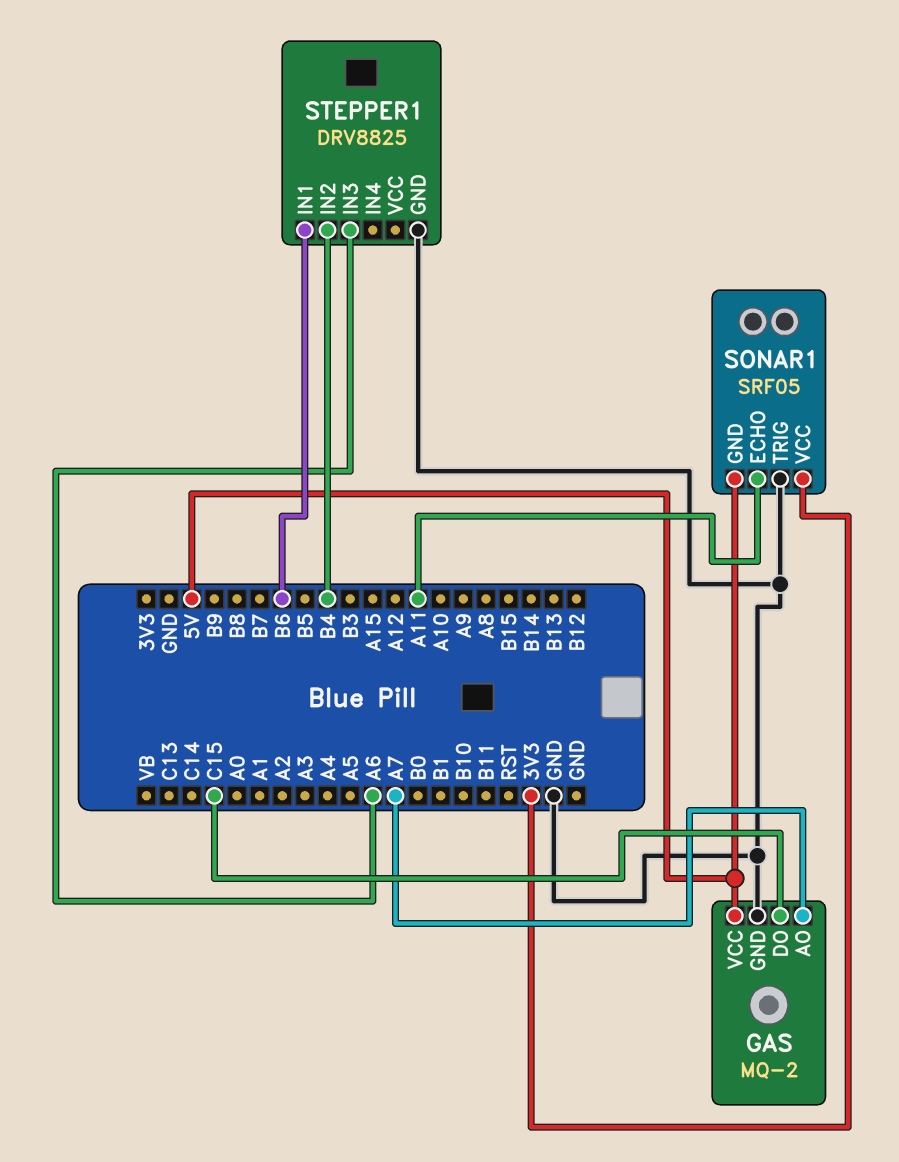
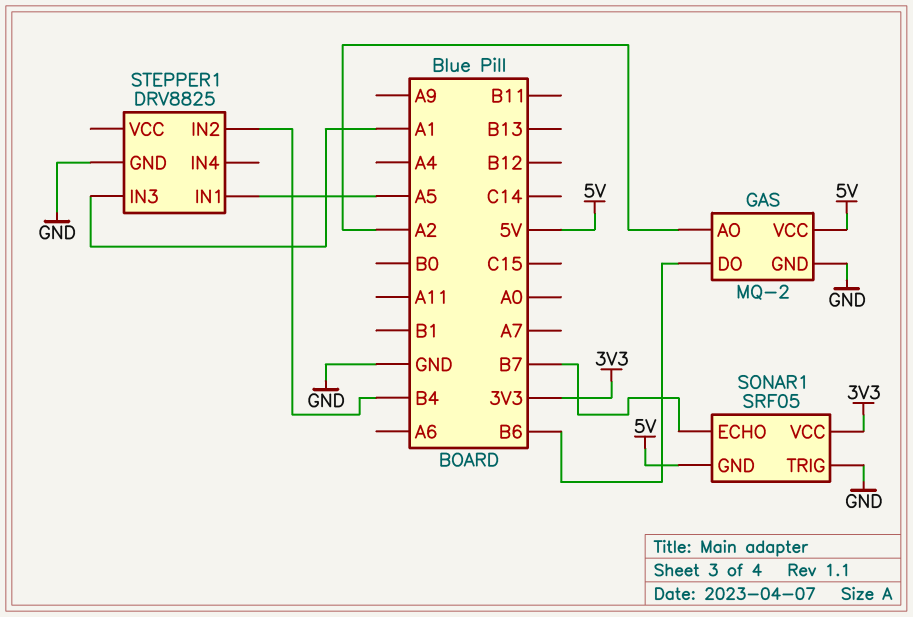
GAS pin AO: A7 -> A2
GAS pin DO: C15 -> B6
SONAR1 pin ECHO: A11 -> B7
STEPPER1 pin IN1: B6 -> A5
STEPPER1 pin IN3: A6 -> A1

